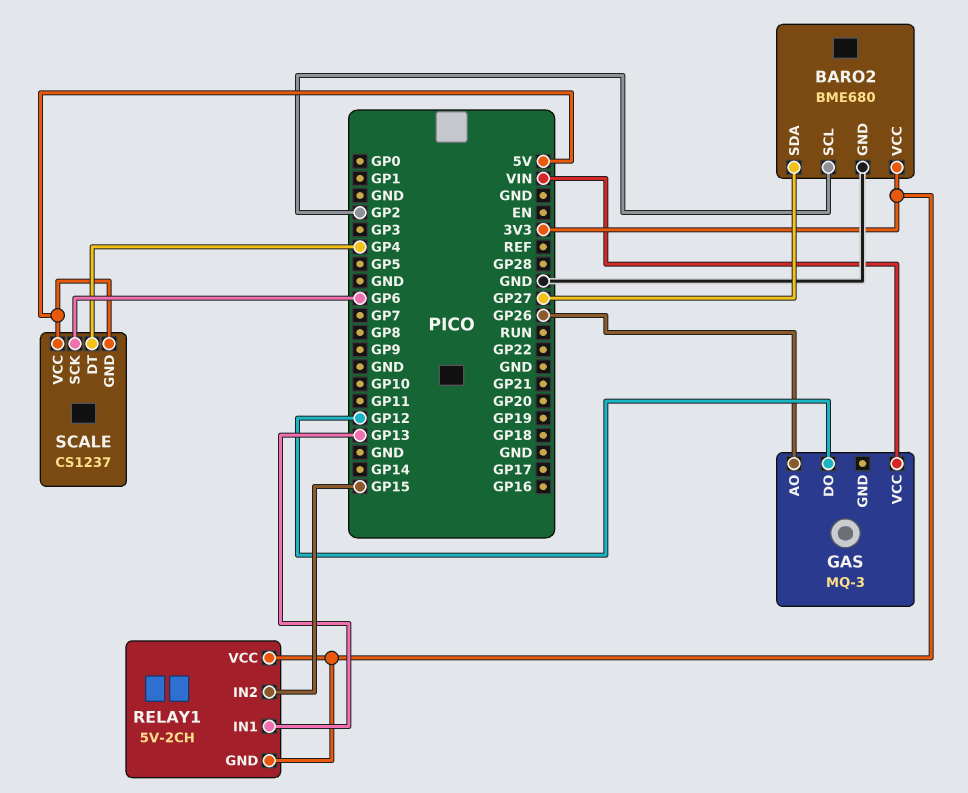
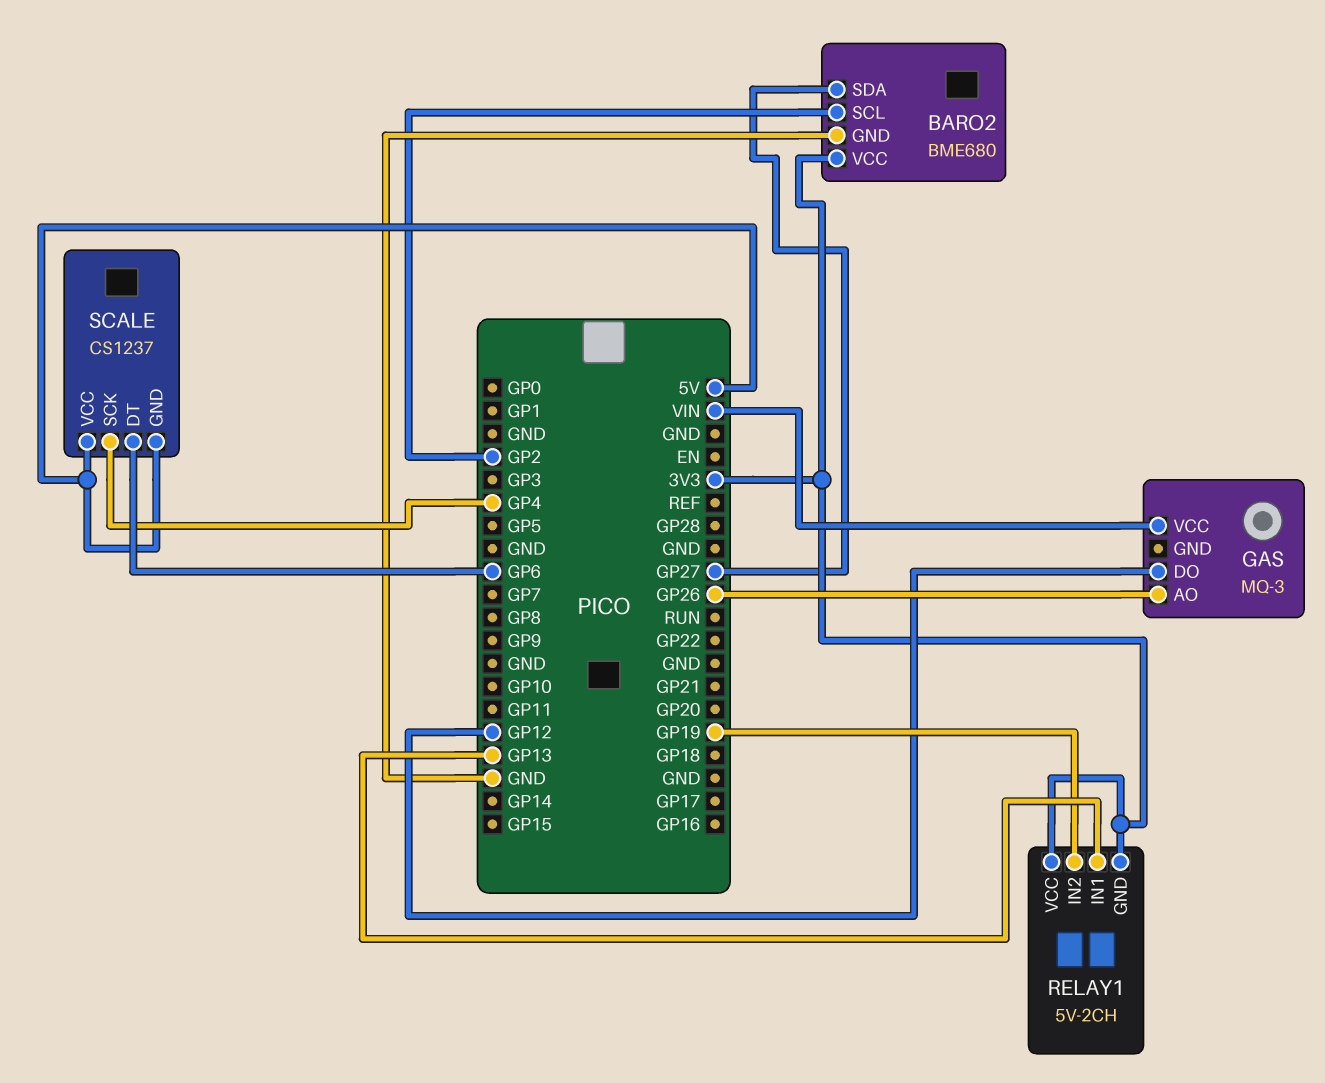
RELAY1 pin IN2: GP15 -> GP19
SCALE pin DT: GP4 -> GP6
SCALE pin SCK: GP6 -> GP4

